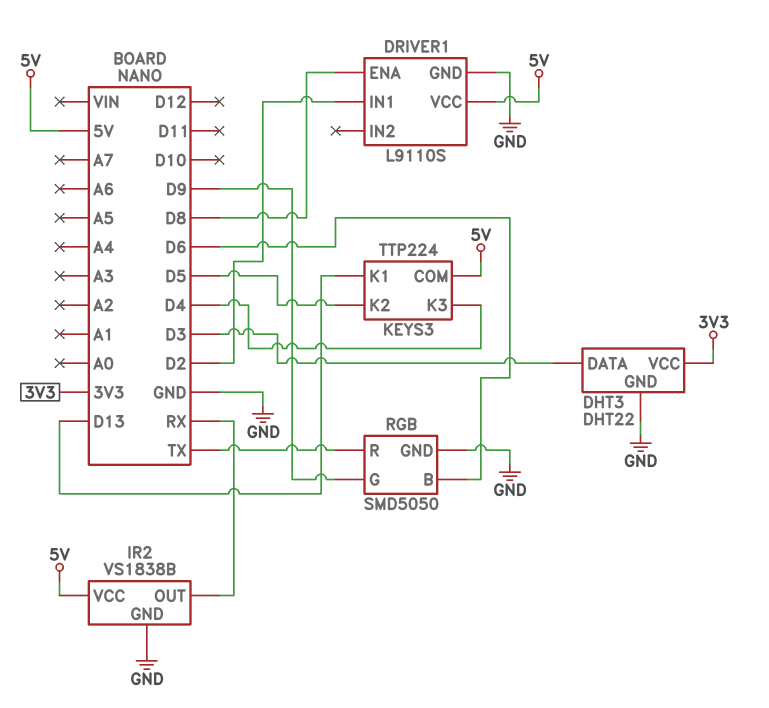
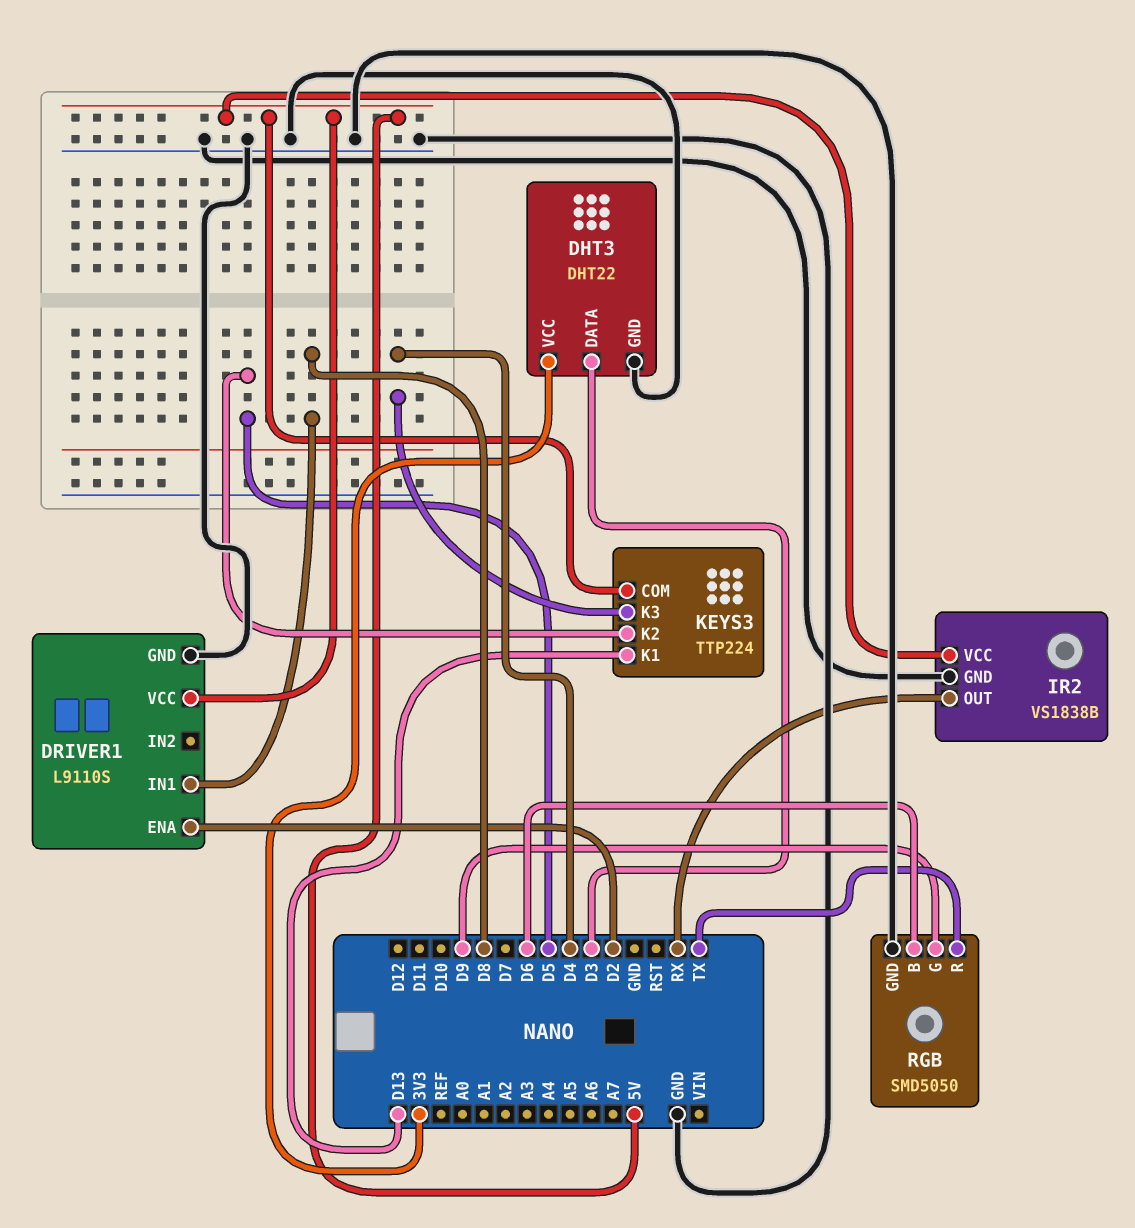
DRIVER1 pin ENA: D8 -> D2
DRIVER1 pin IN1: D2 -> D8

